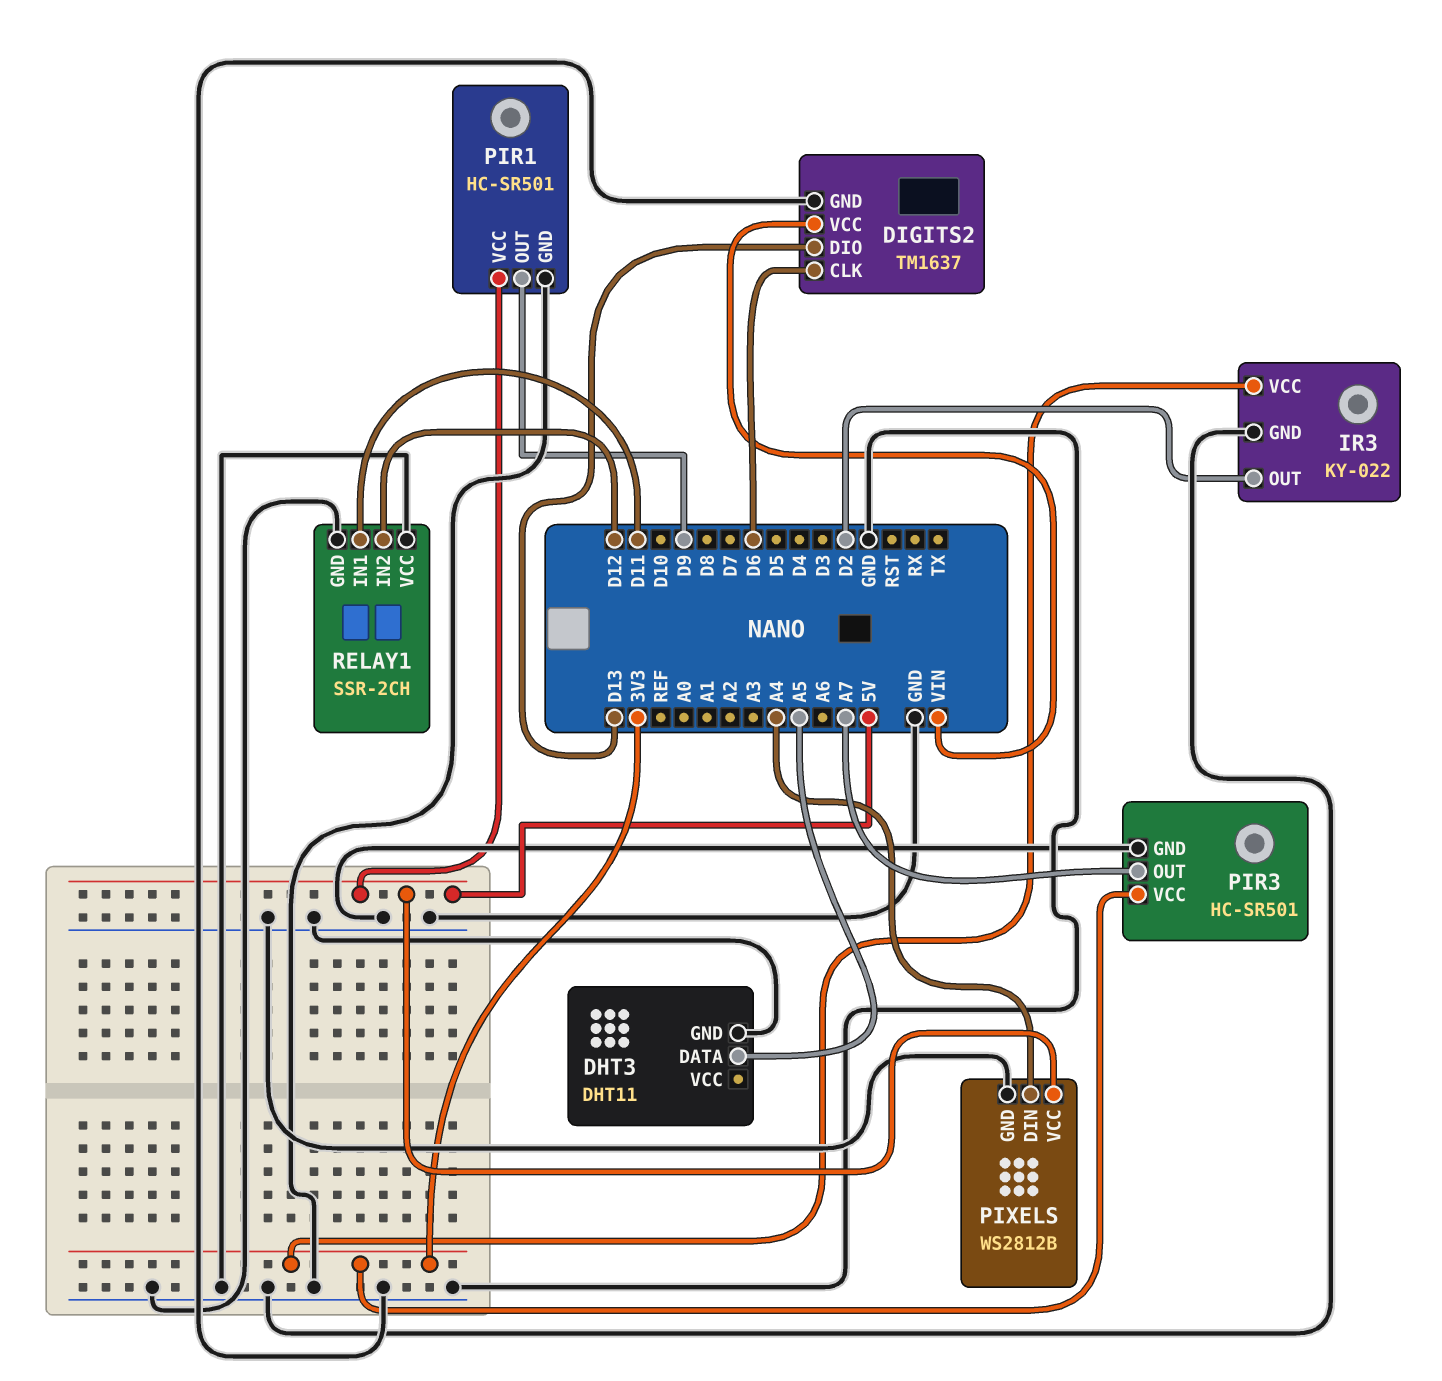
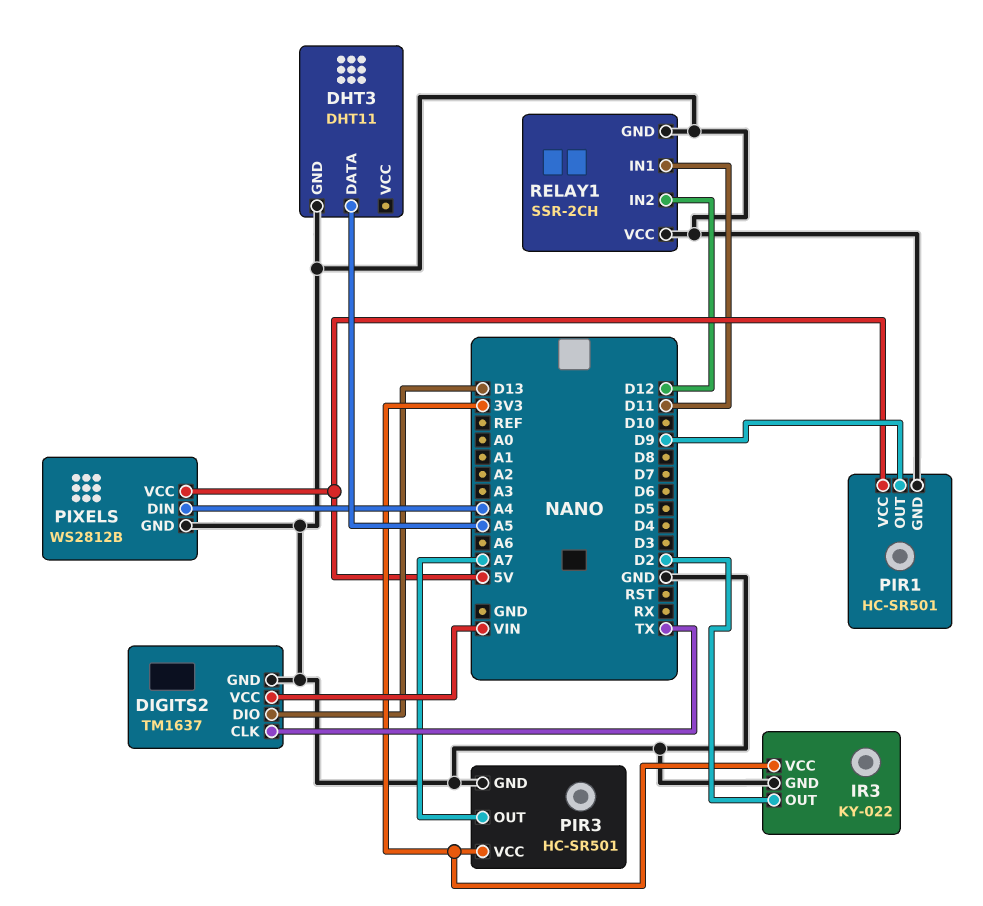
DIGITS2 pin CLK: D6 -> TX

